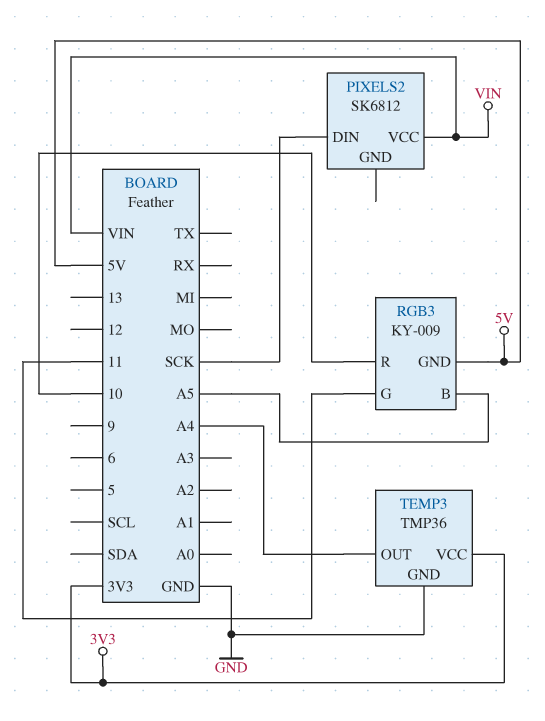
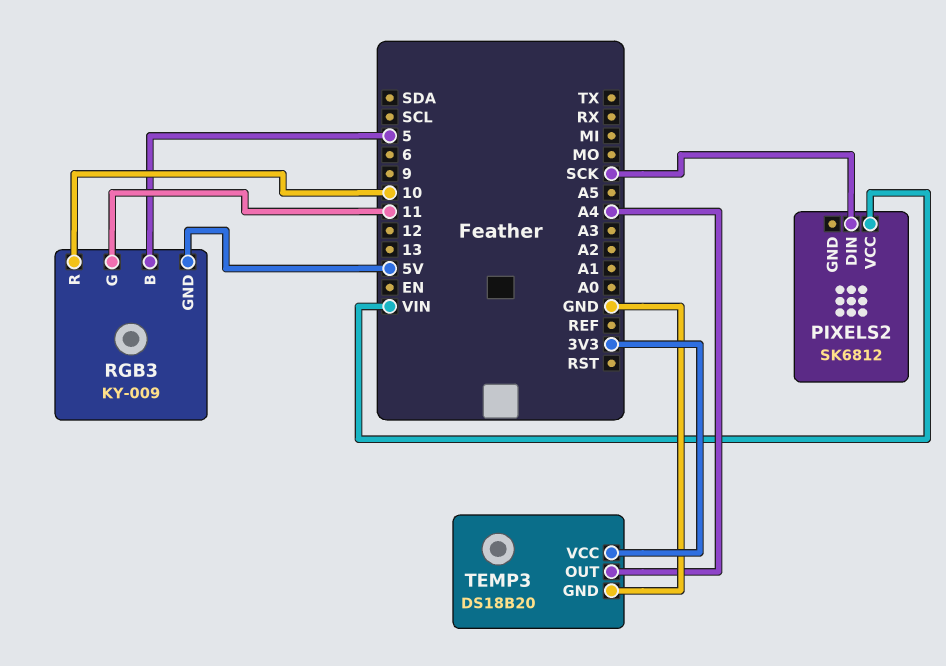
RGB3 pin B: A5 -> 5
TEMP3: TMP36 -> DS18B20

